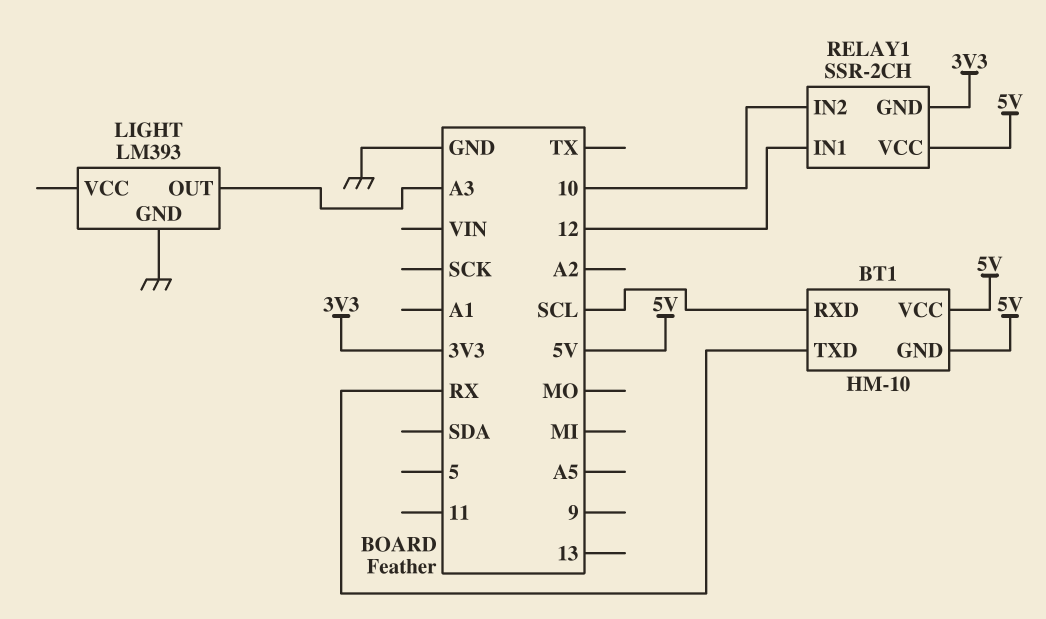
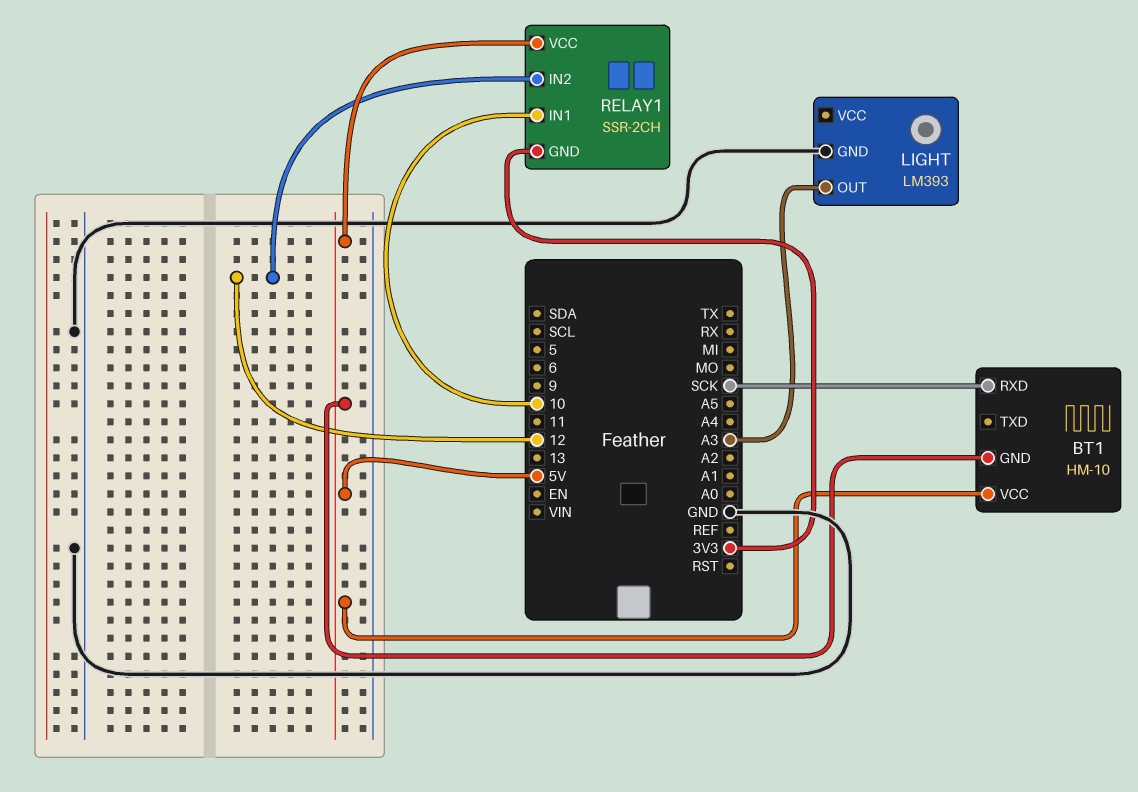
BT1 pin RXD: SCL -> SCK
BT1 pin TXD: RX -> none
RELAY1 pin IN1: 12 -> 10
RELAY1 pin IN2: 10 -> 12

